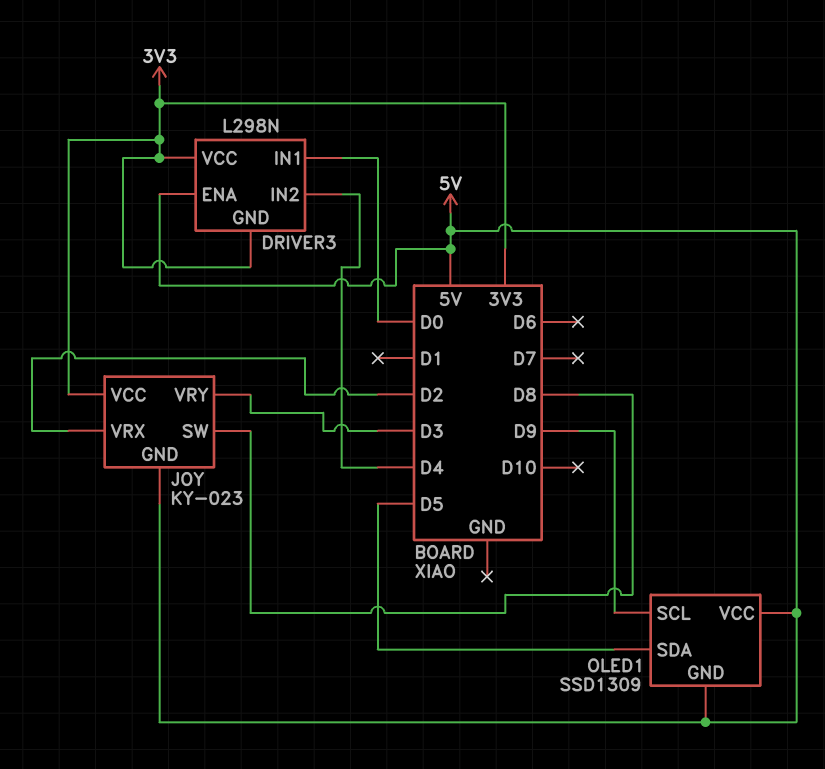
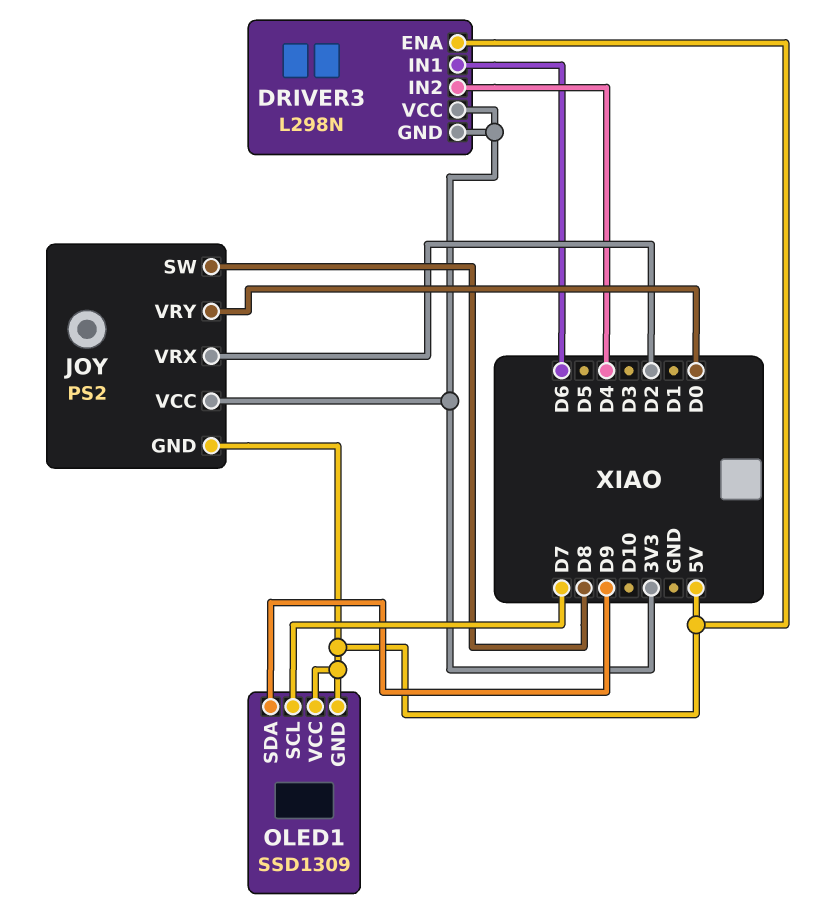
DRIVER3 pin IN1: D0 -> D6
JOY: KY-023 -> PS2
JOY pin VRY: D3 -> D0
OLED1 pin SCL: D9 -> D7
OLED1 pin SDA: D5 -> D9

